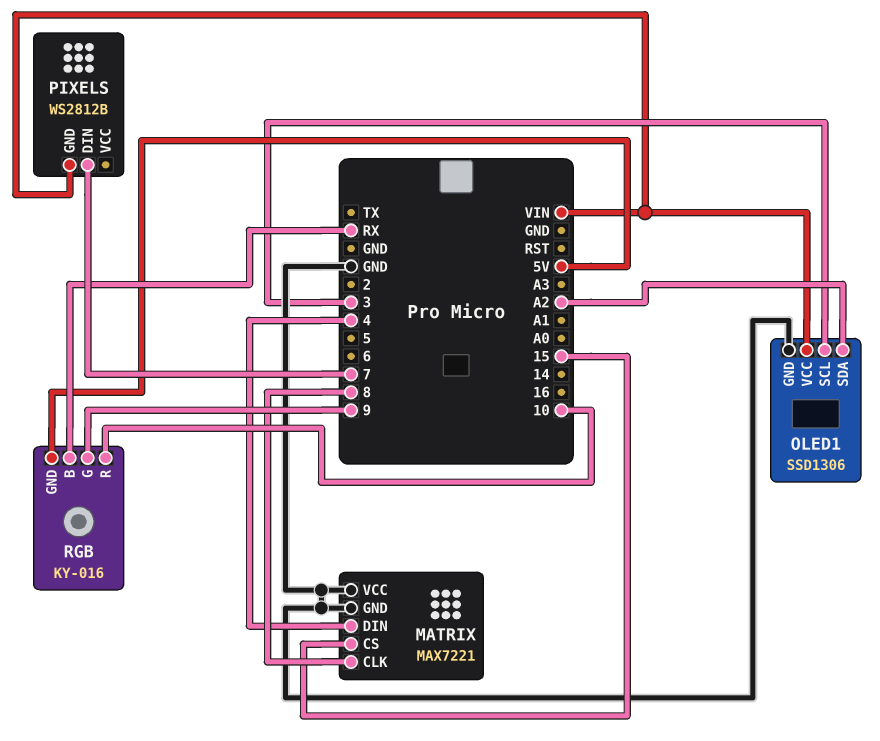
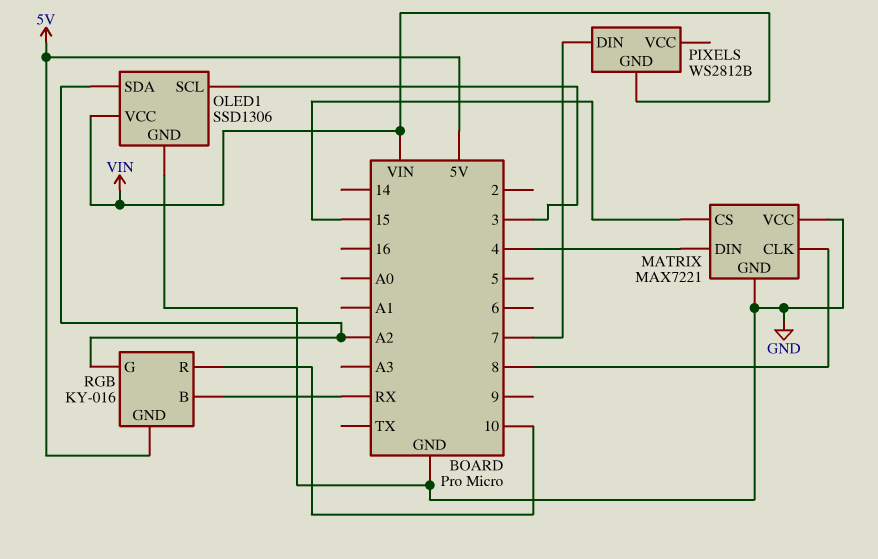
RGB pin G: 9 -> A2

